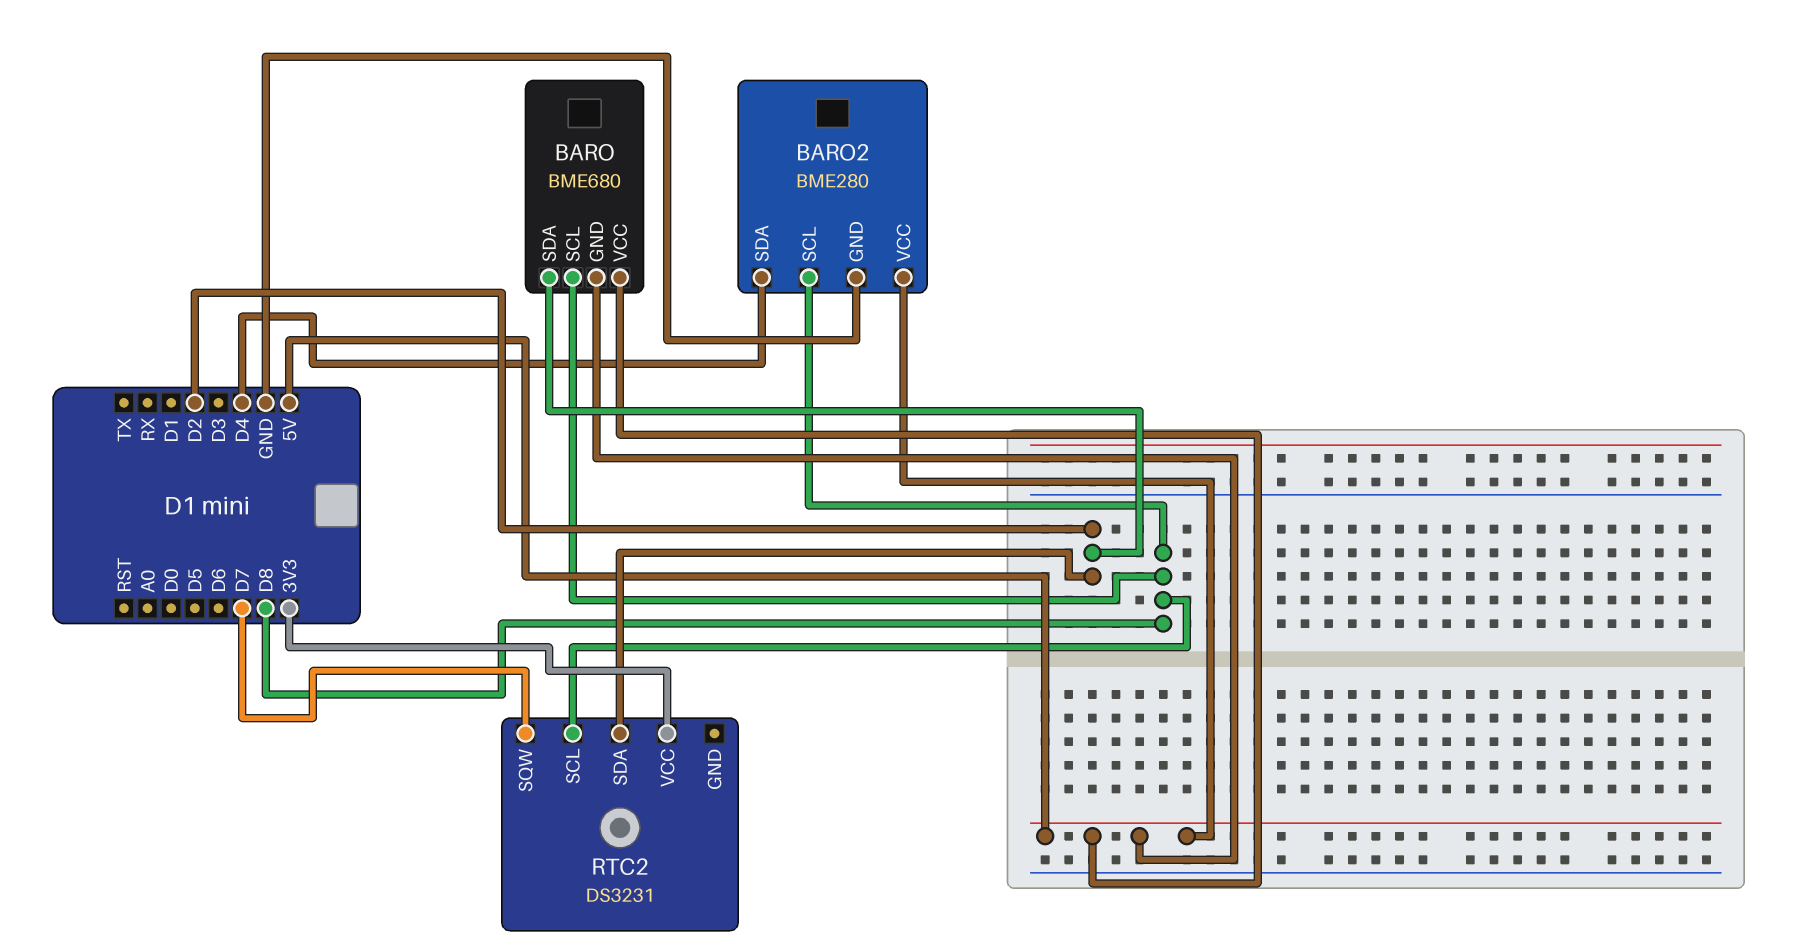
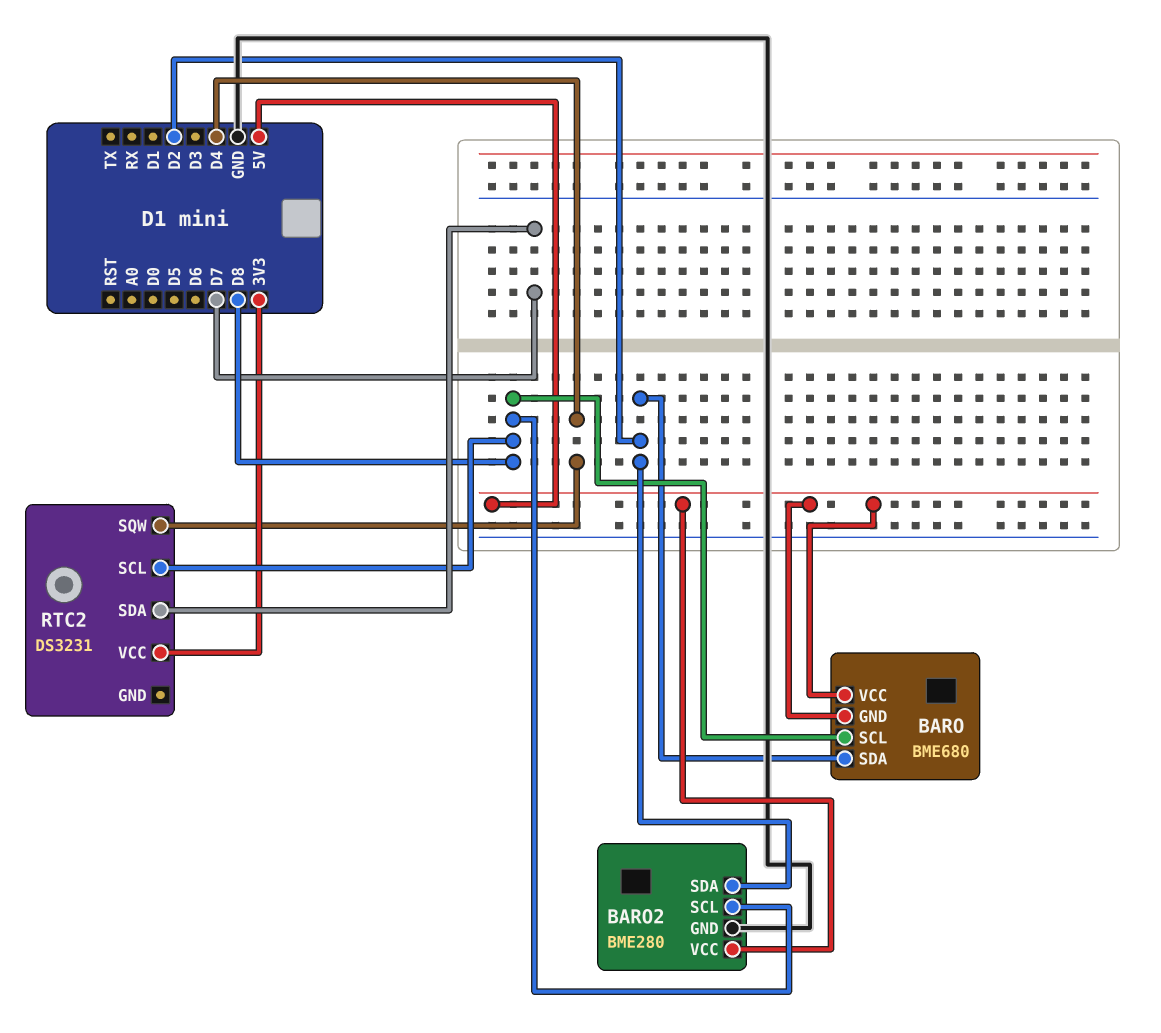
BARO2 pin SDA: D4 -> D2
RTC2 pin SDA: D2 -> D7
RTC2 pin SQW: D7 -> D4

